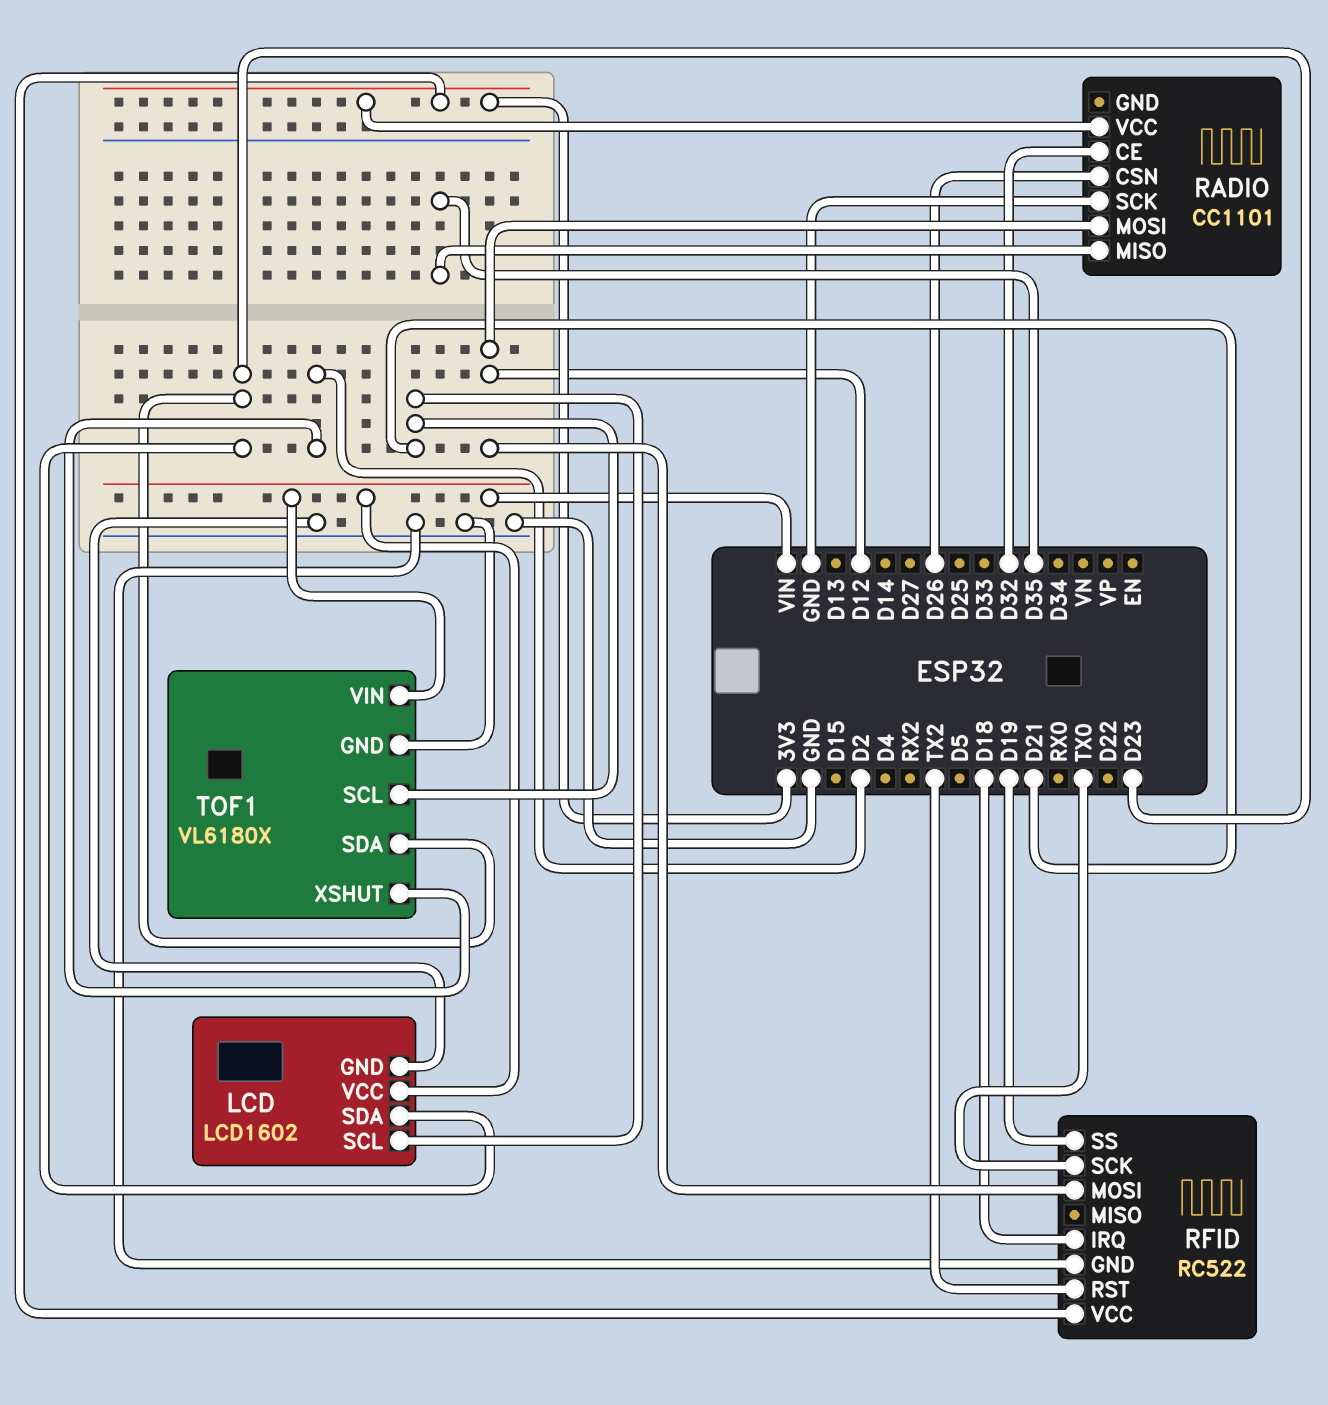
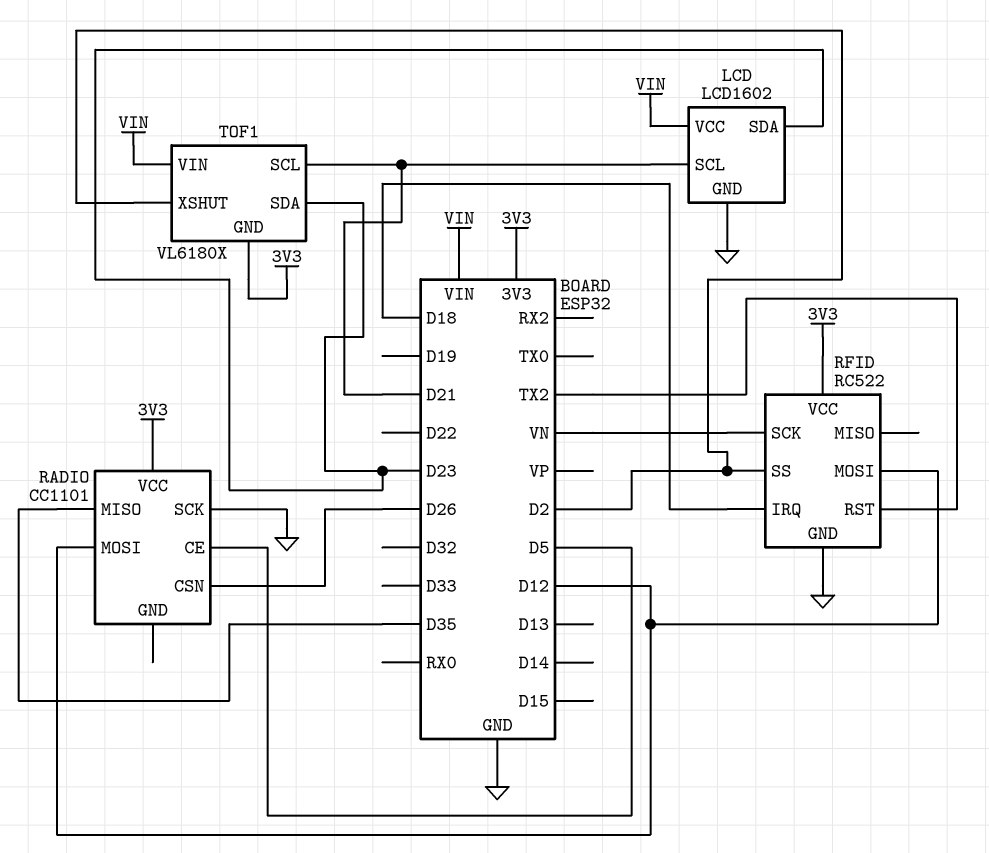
RADIO pin CE: D32 -> D5
RFID pin SCK: TX0 -> VN
RFID pin SS: D19 -> D2
TOF1 pin GND: GND -> 3V3

